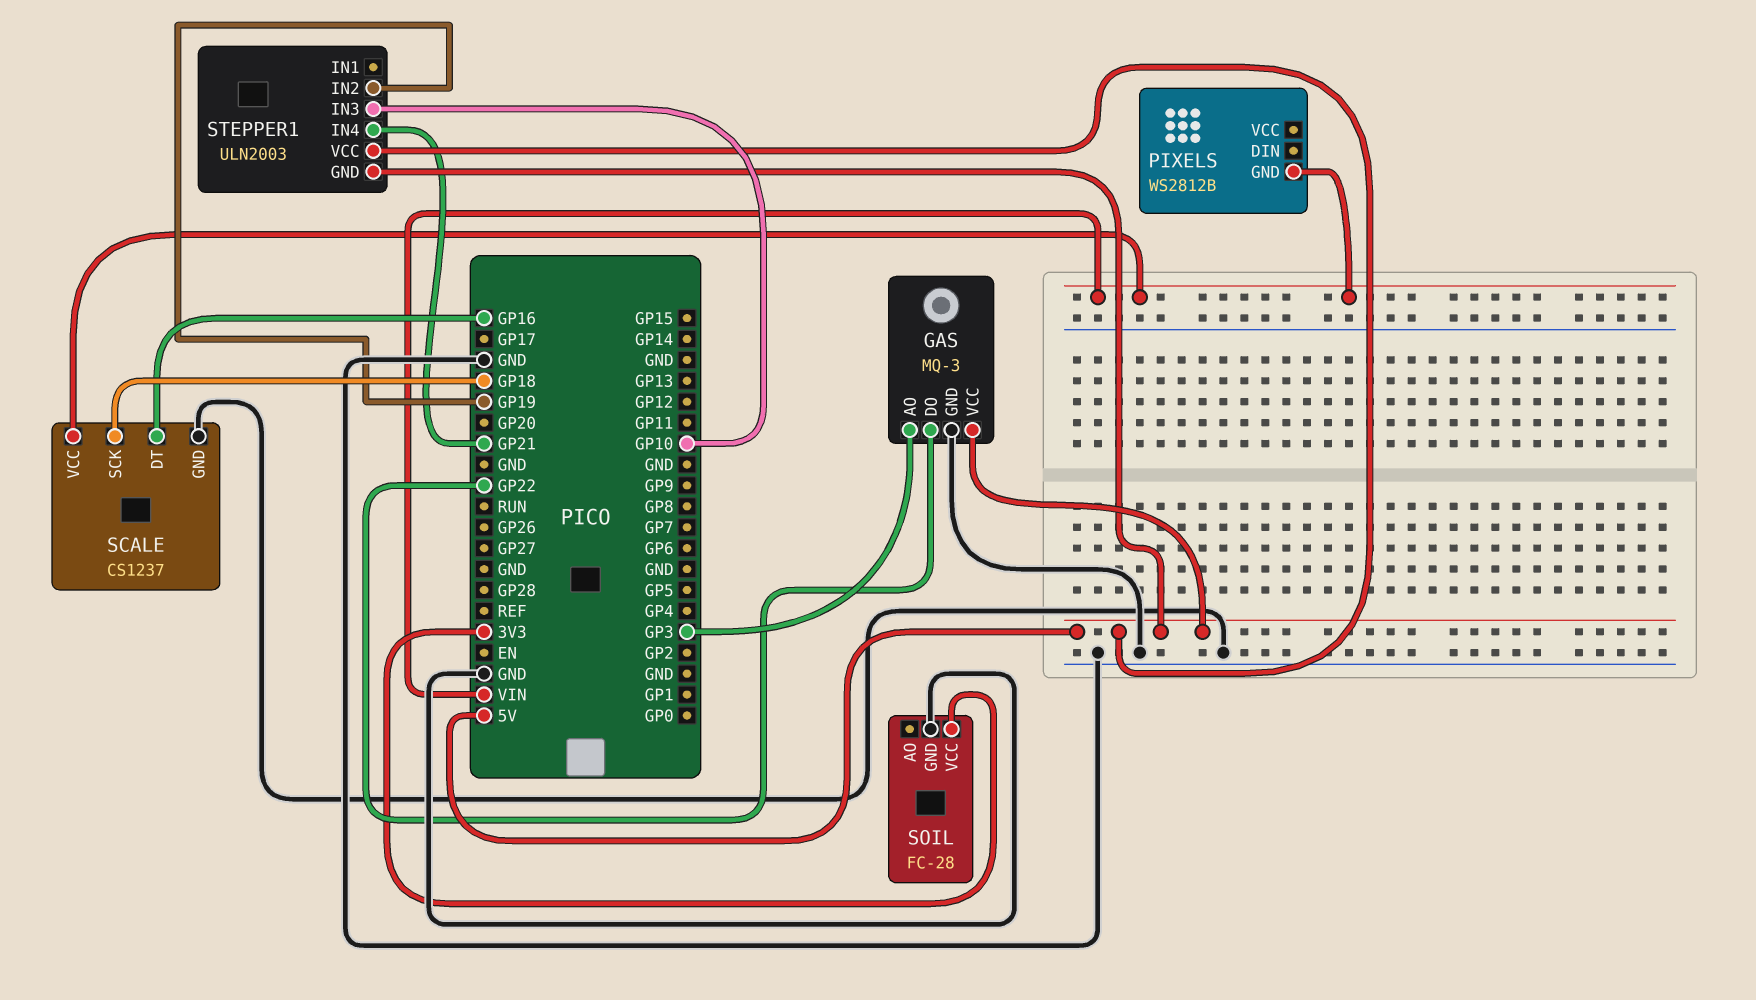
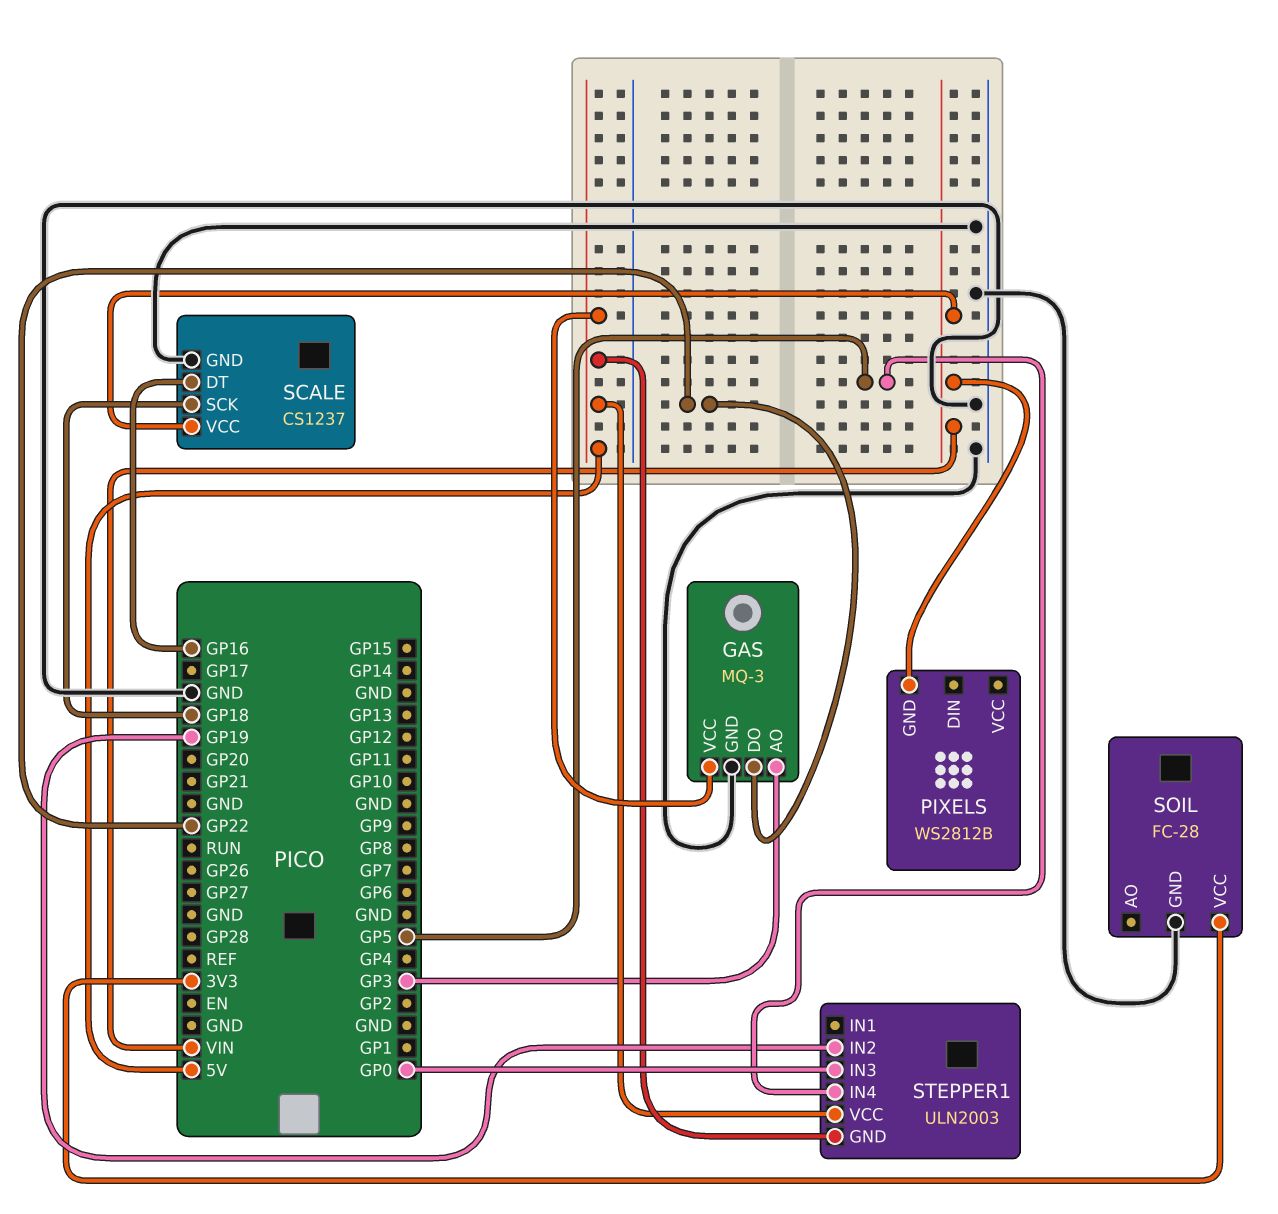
STEPPER1 pin IN3: GP10 -> GP0
STEPPER1 pin IN4: GP21 -> GP5

